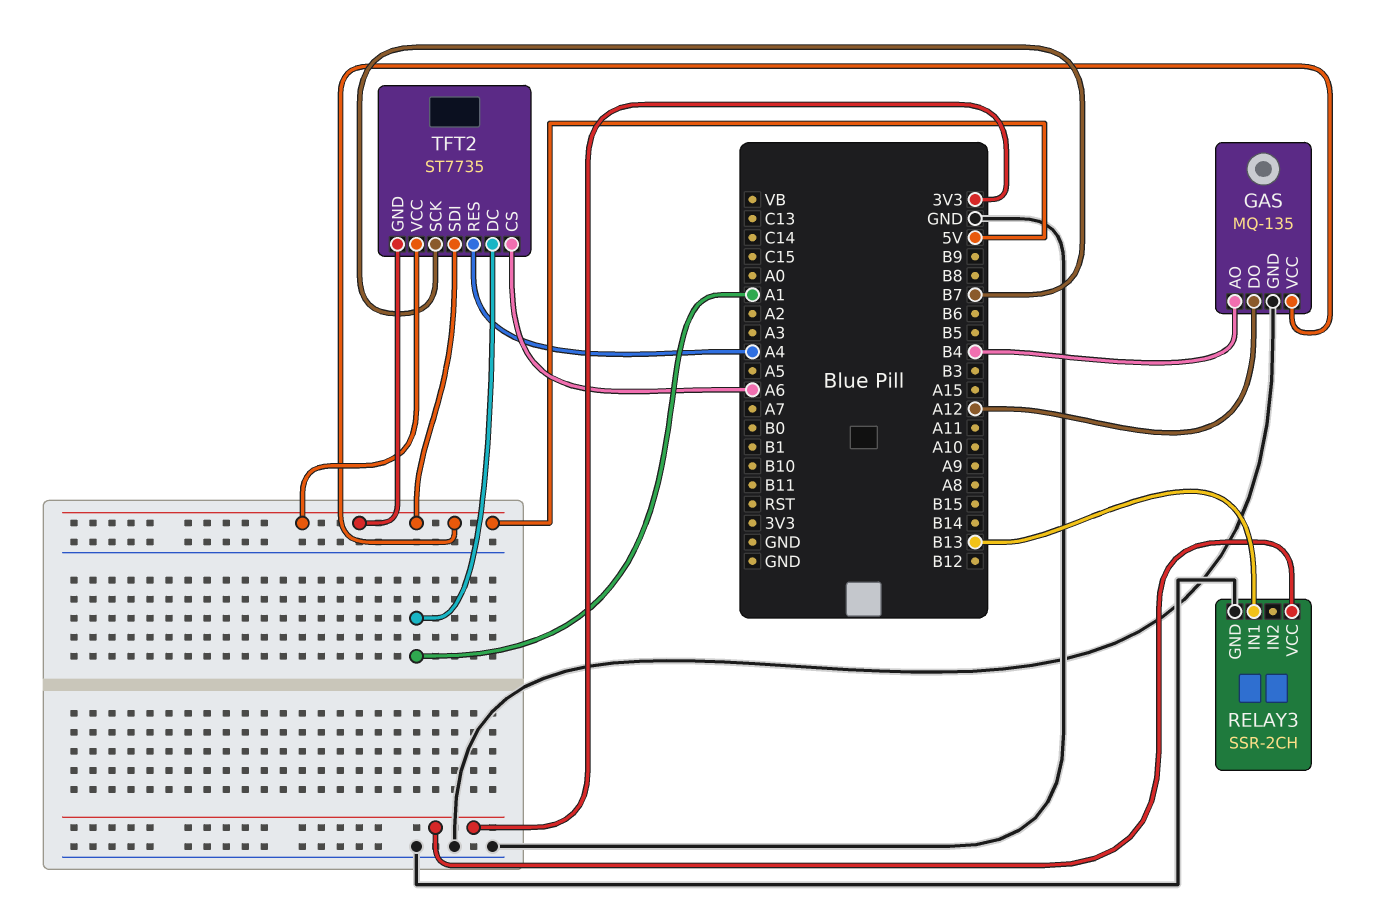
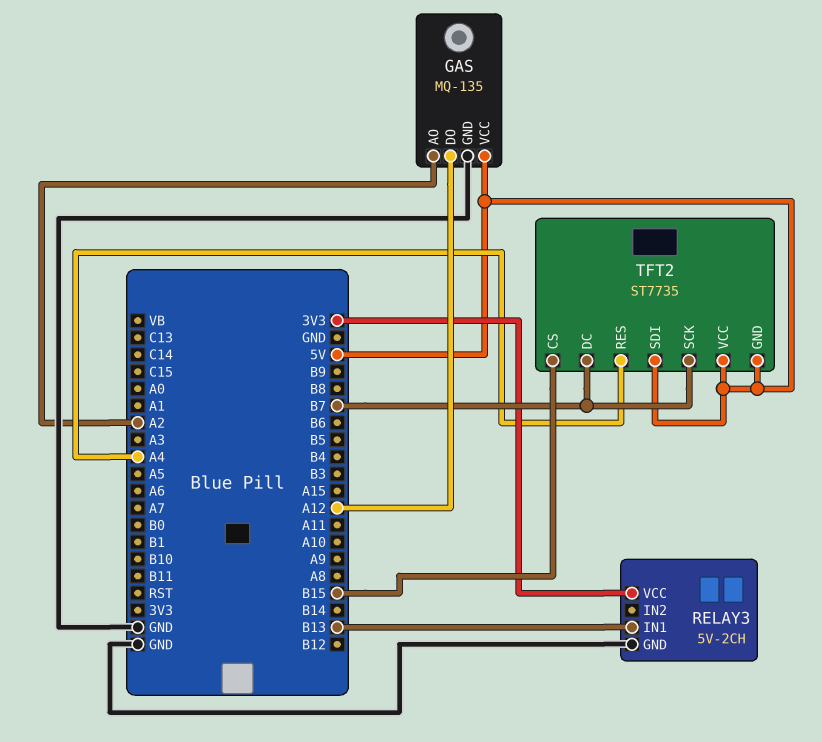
GAS pin AO: B4 -> A2
RELAY3: SSR-2CH -> 5V-2CH
TFT2 pin CS: A6 -> B15
TFT2 pin DC: A1 -> B7

